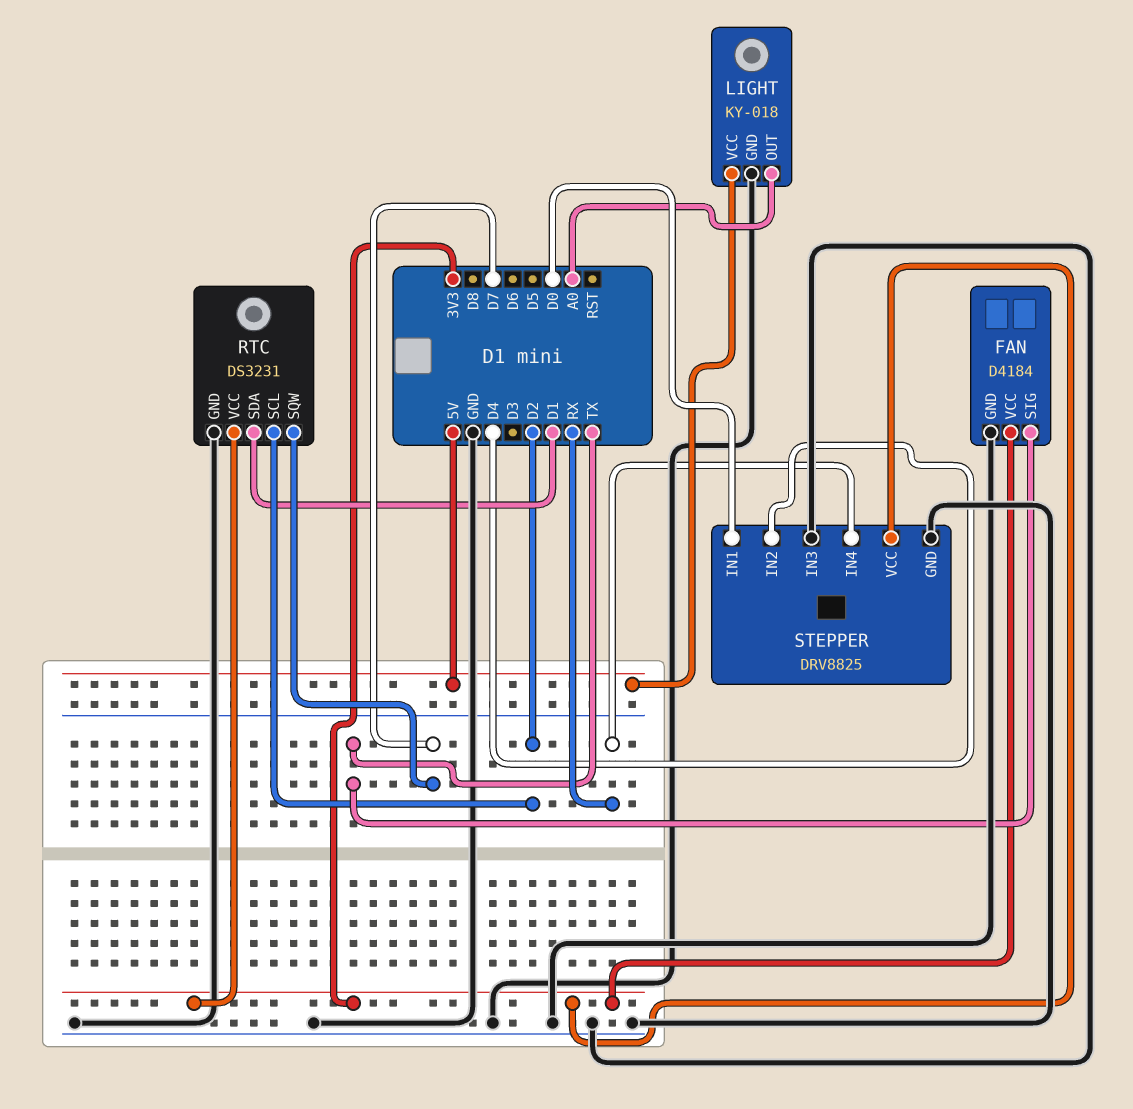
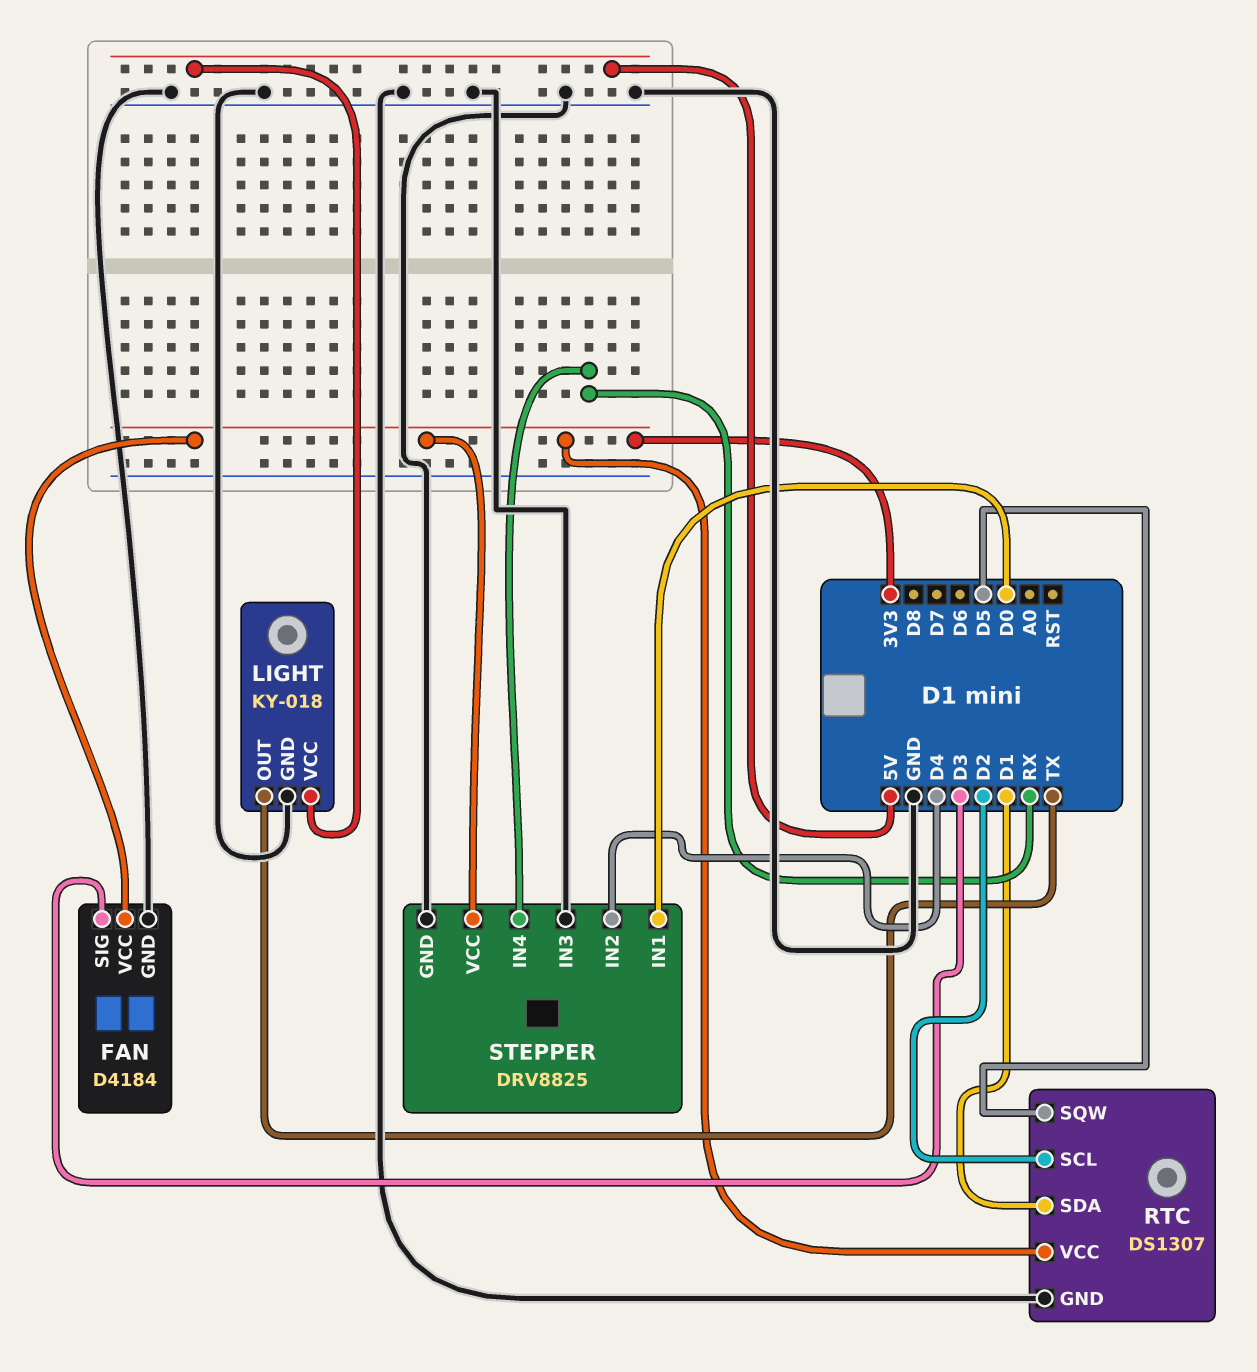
FAN pin SIG: TX -> D3
LIGHT pin OUT: A0 -> TX
RTC: DS3231 -> DS1307
RTC pin SQW: D7 -> D5

